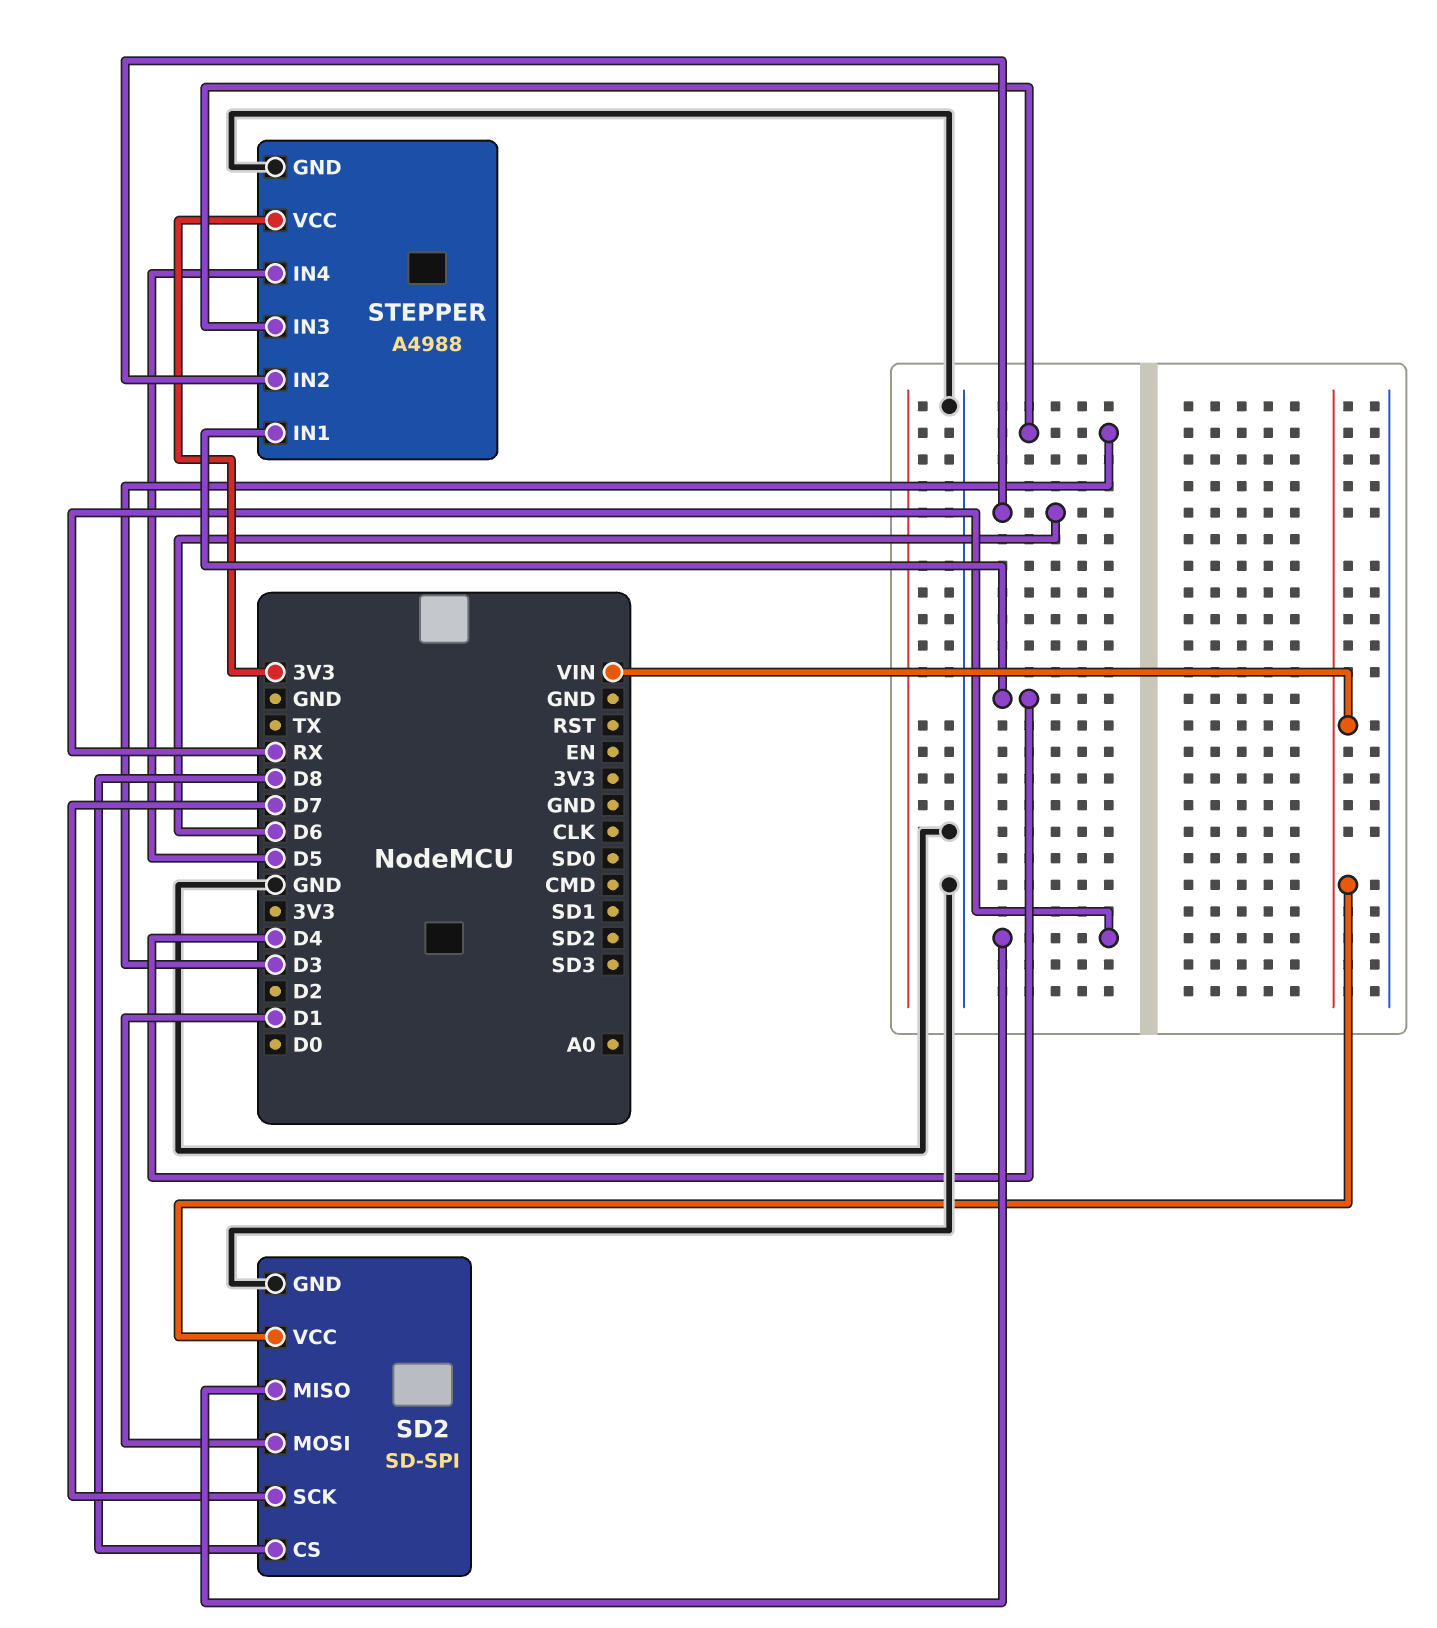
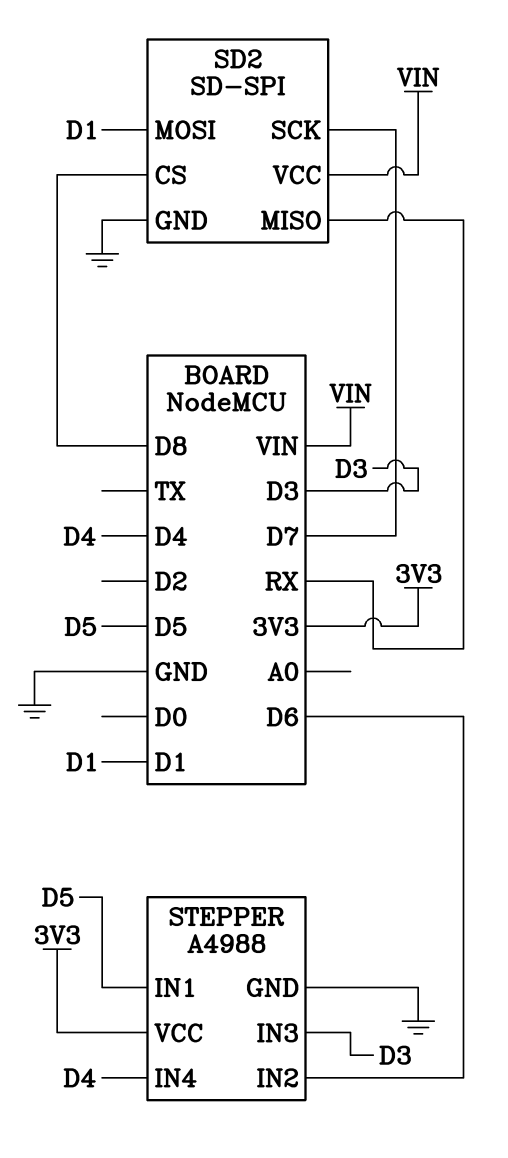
STEPPER pin IN1: D4 -> D5
STEPPER pin IN4: D5 -> D4

